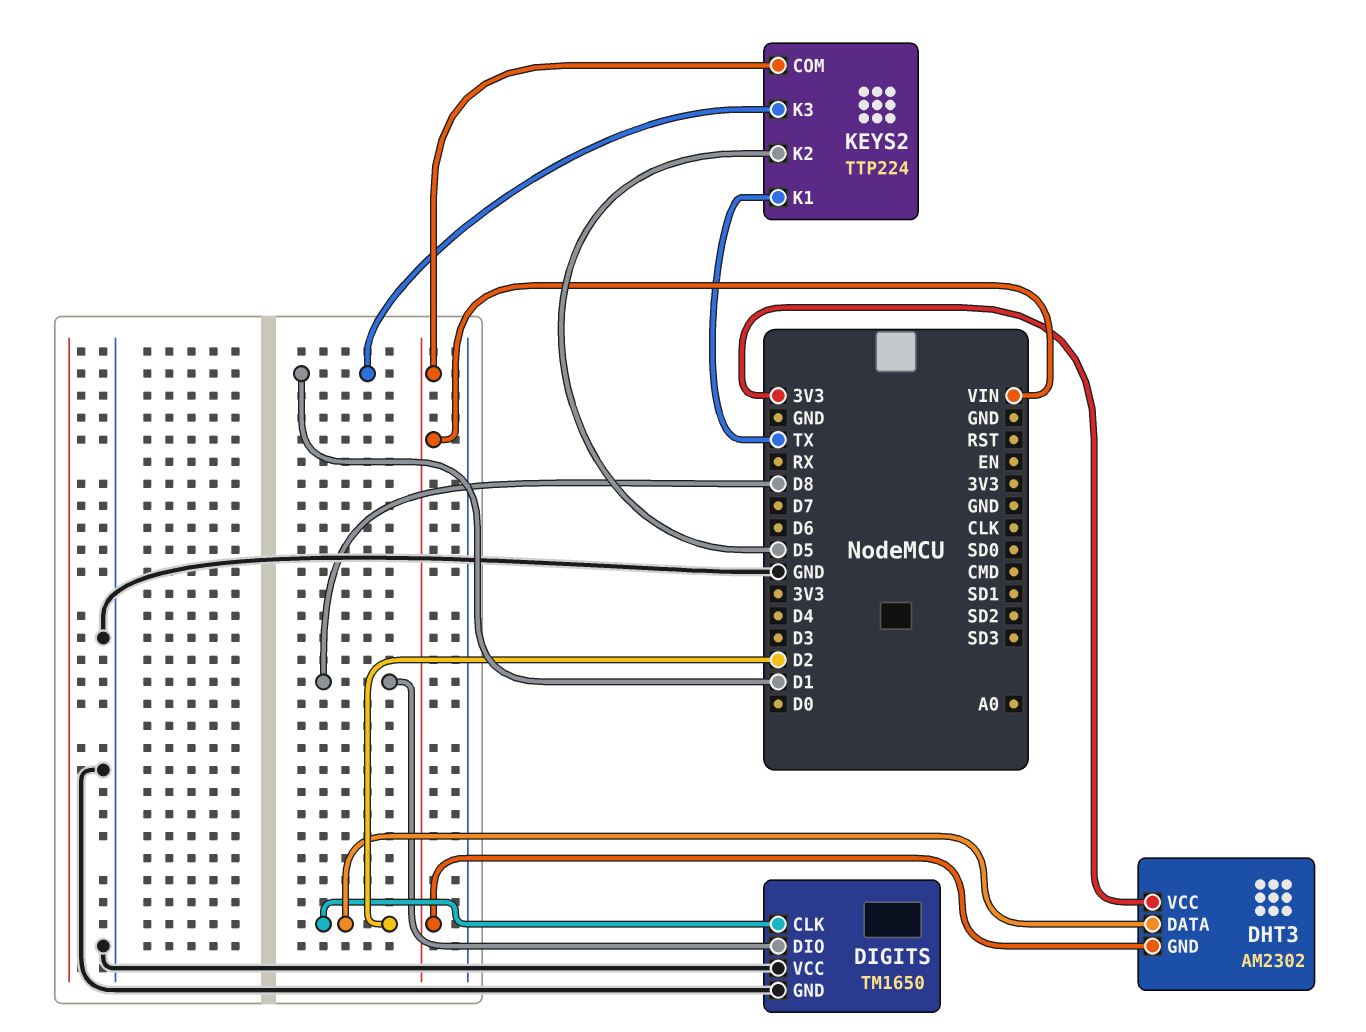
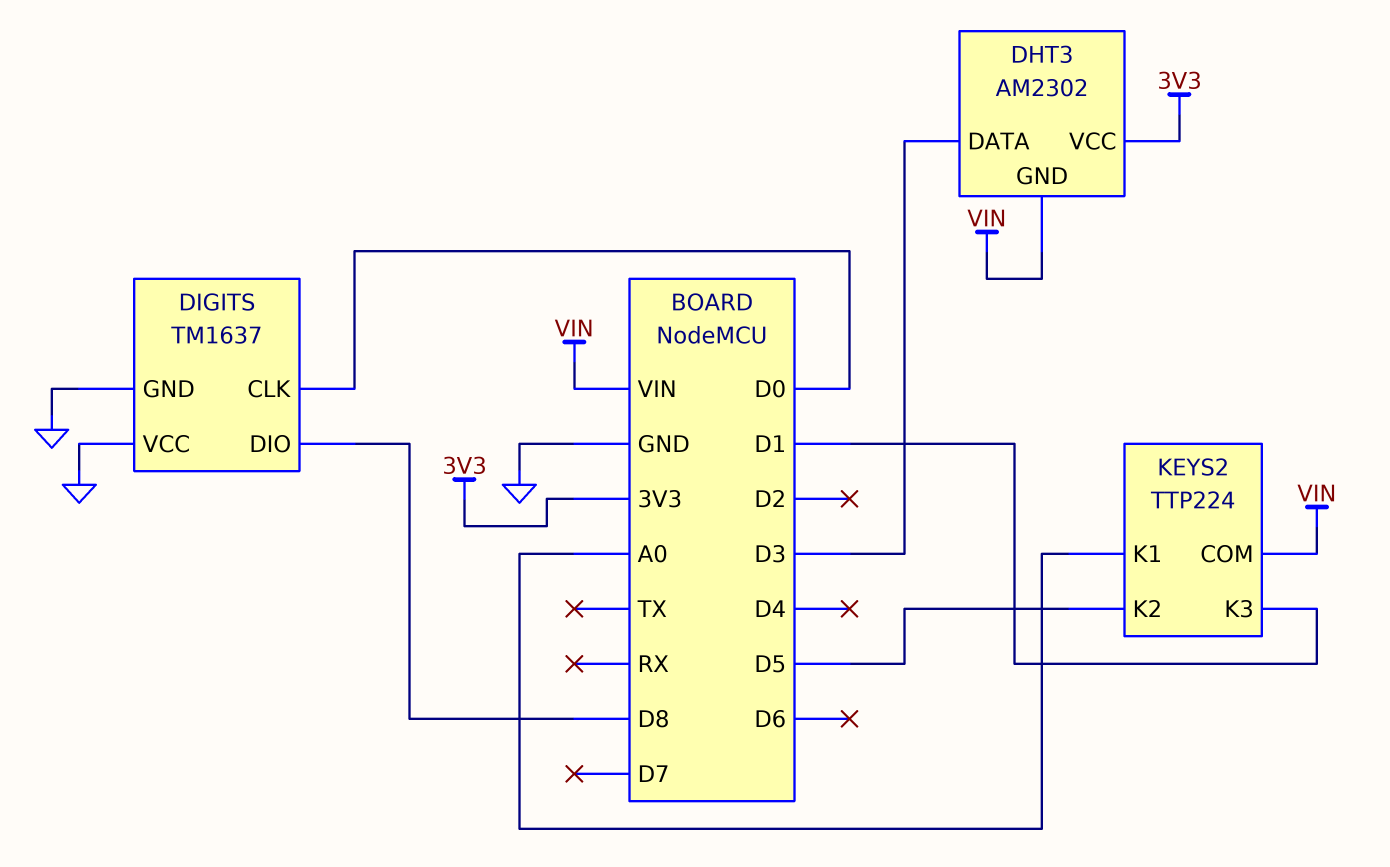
DHT3 pin DATA: D2 -> D3
DIGITS: TM1650 -> TM1637
DIGITS pin CLK: D2 -> D0
KEYS2 pin K1: TX -> A0

